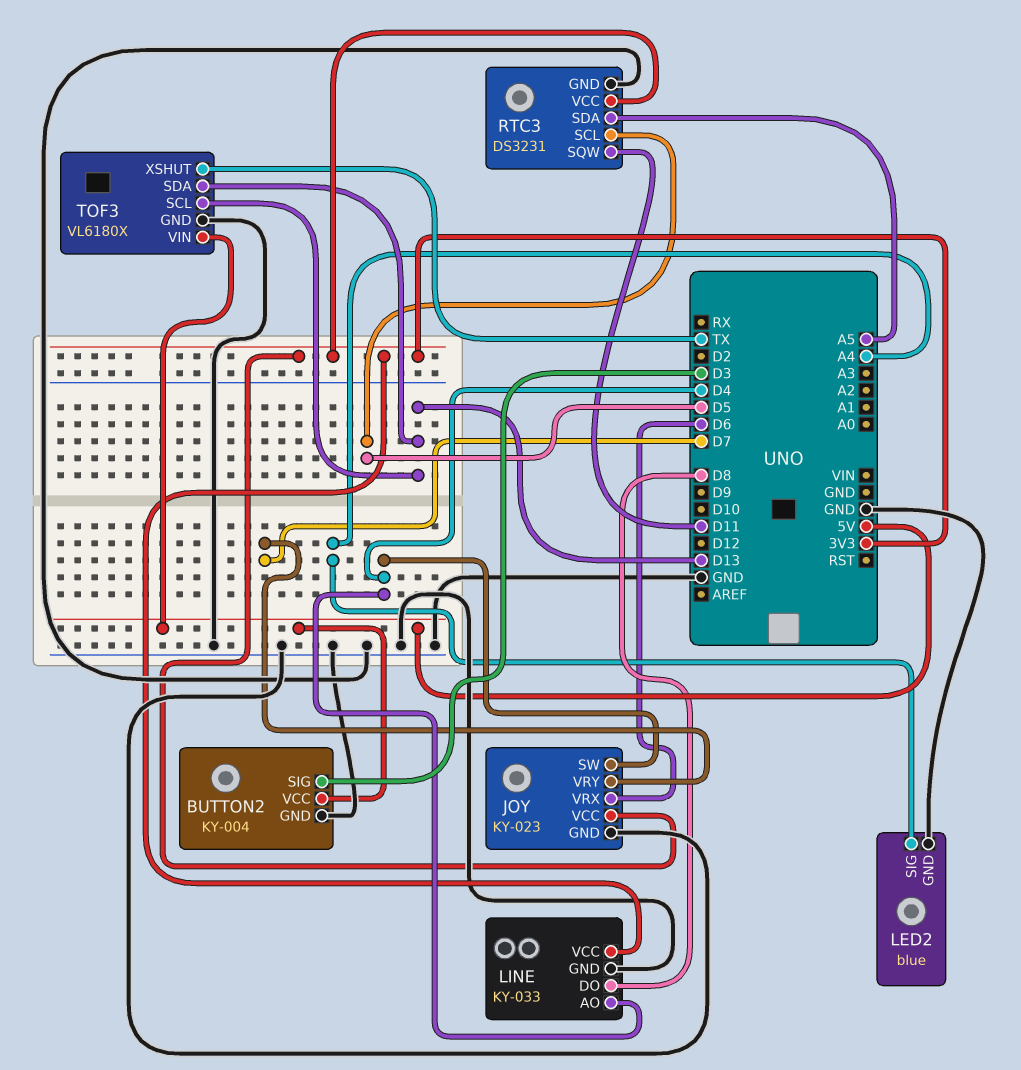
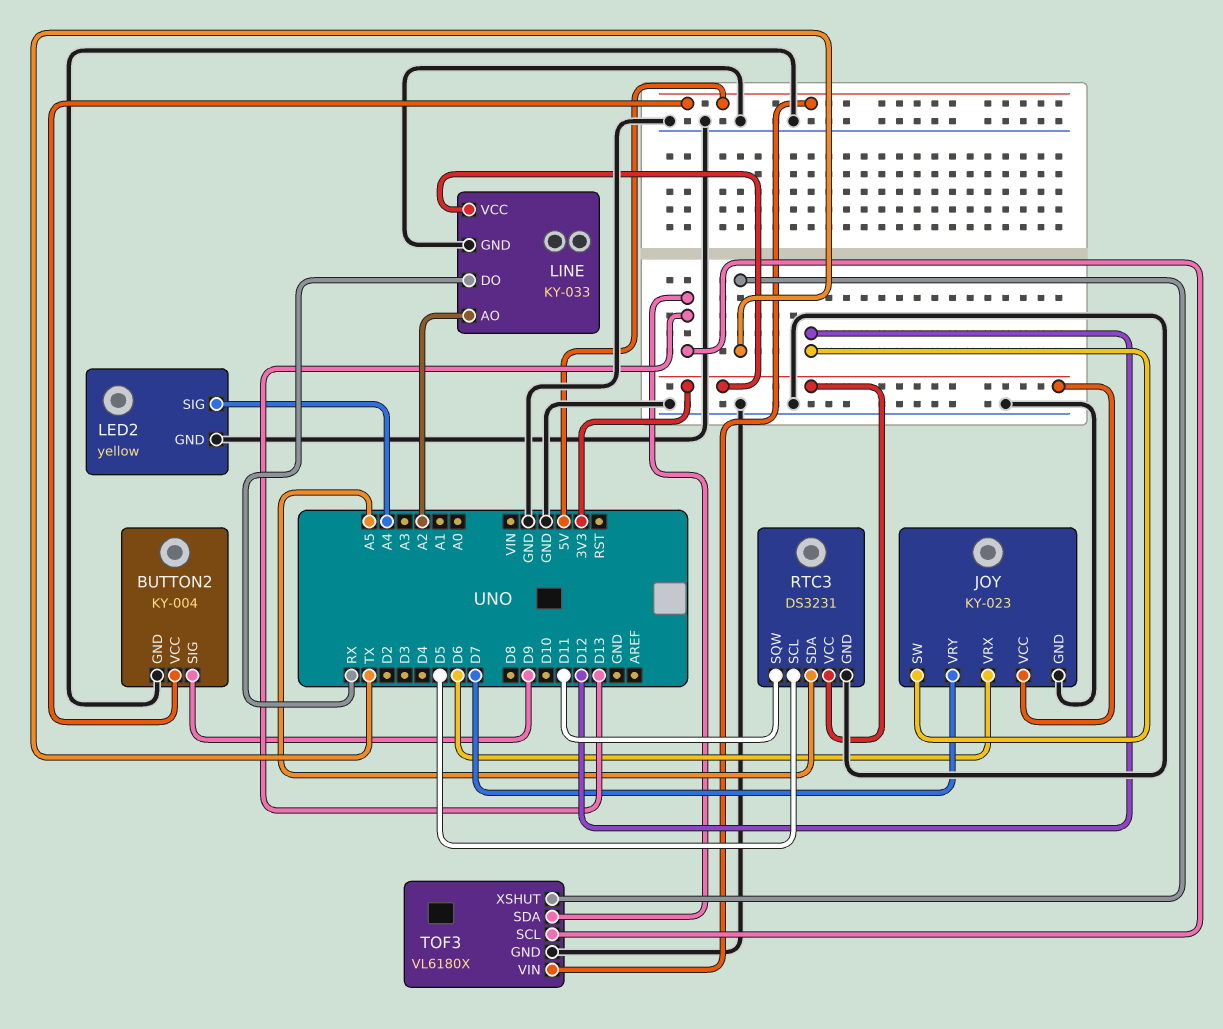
BUTTON2 pin SIG: D3 -> D9
JOY pin SW: D4 -> D12
LED2: blue -> yellow
LINE pin AO: D4 -> A2
LINE pin DO: D8 -> RX

